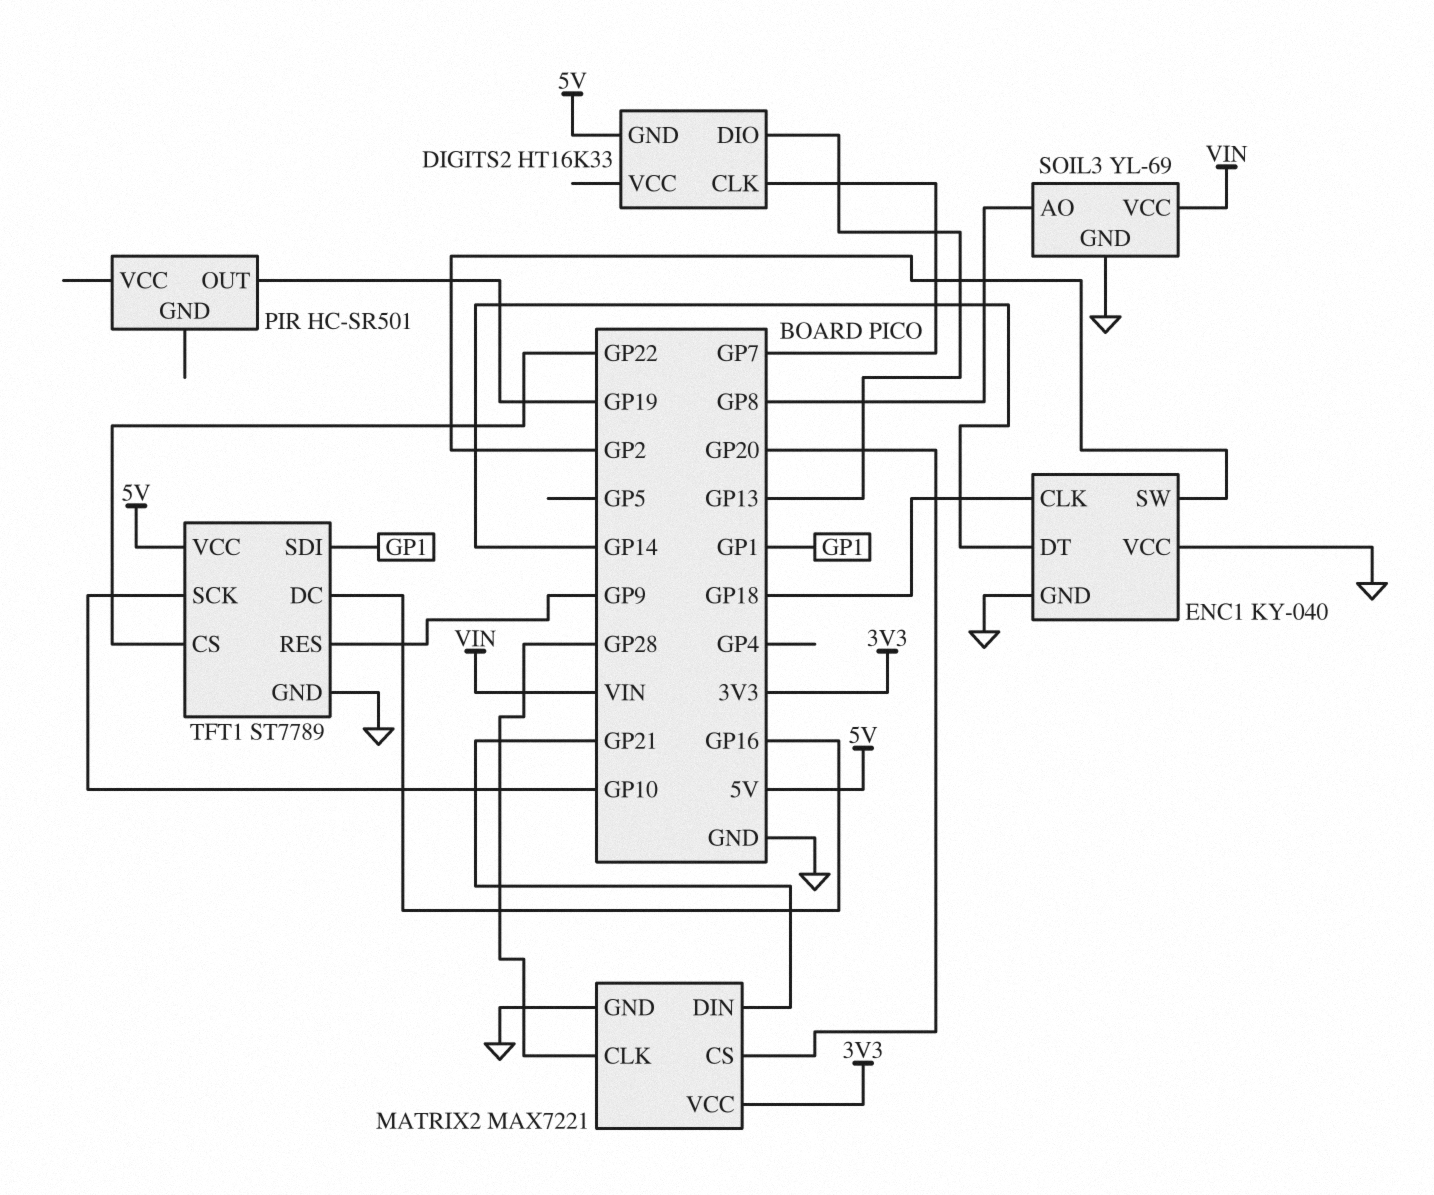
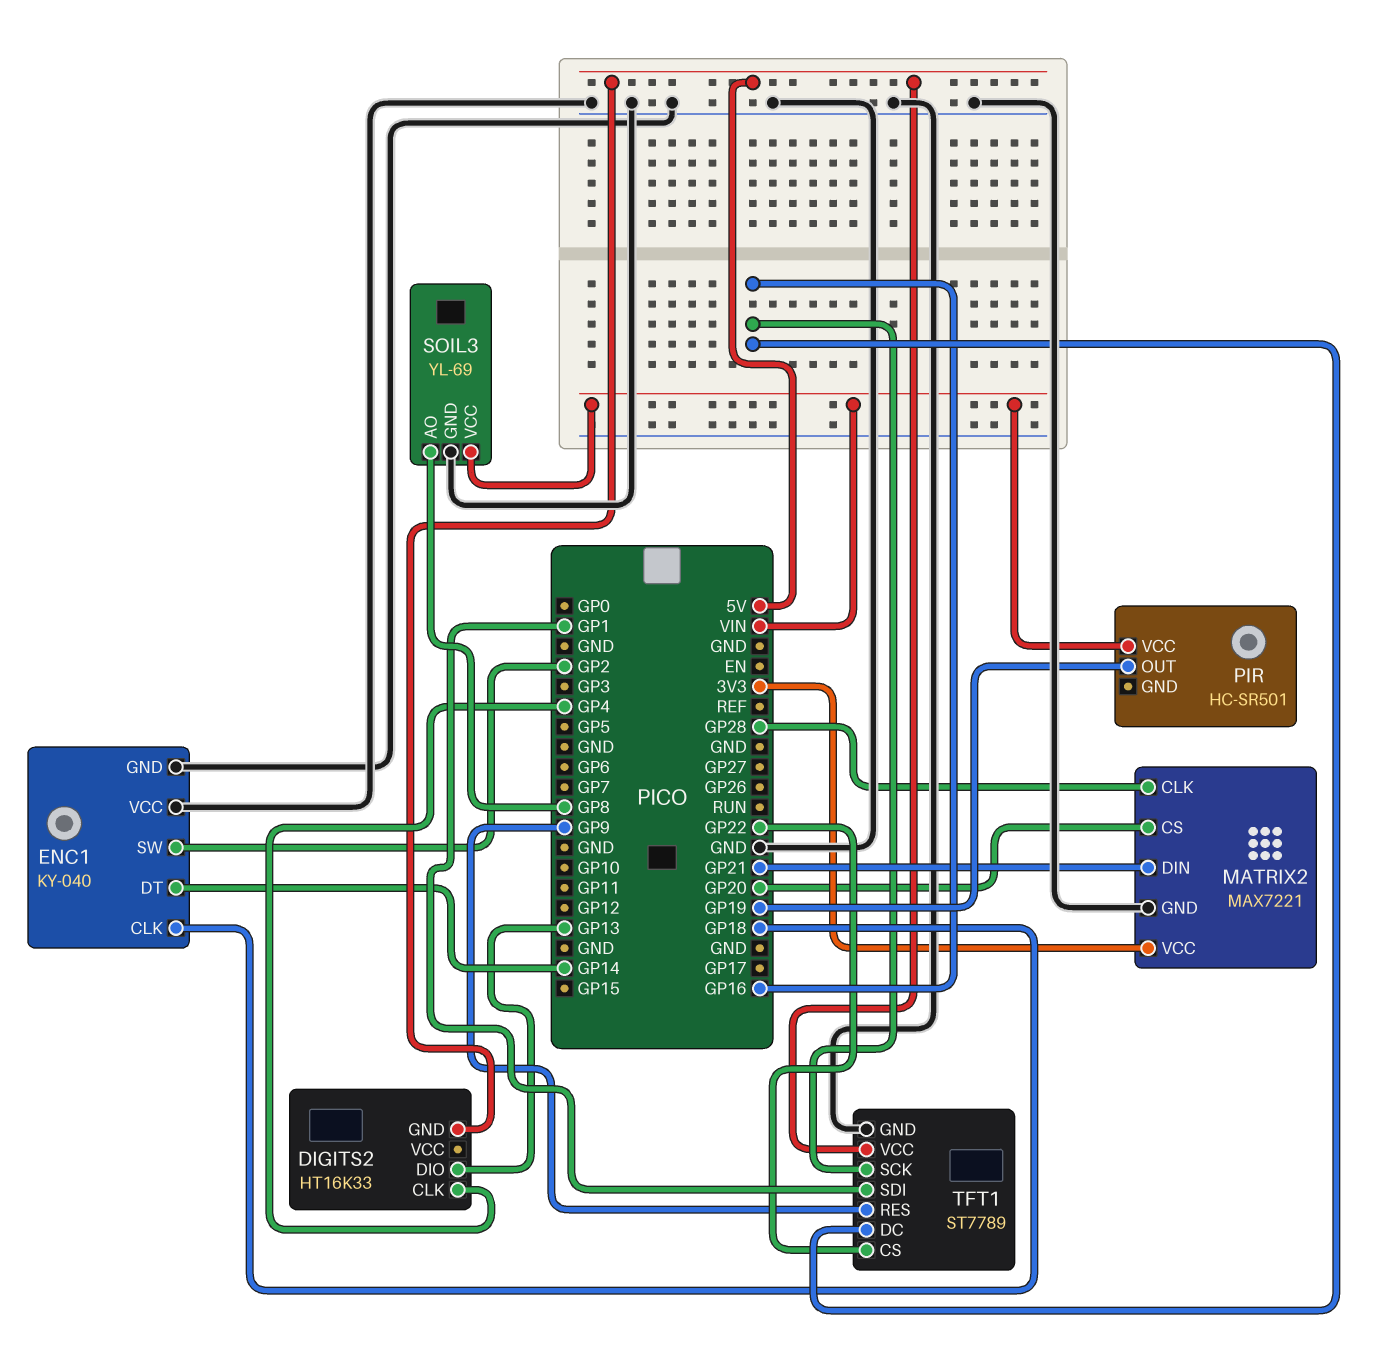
DIGITS2 pin CLK: GP7 -> GP4
PIR pin VCC: none -> VIN
TFT1 pin SCK: GP10 -> GP16

